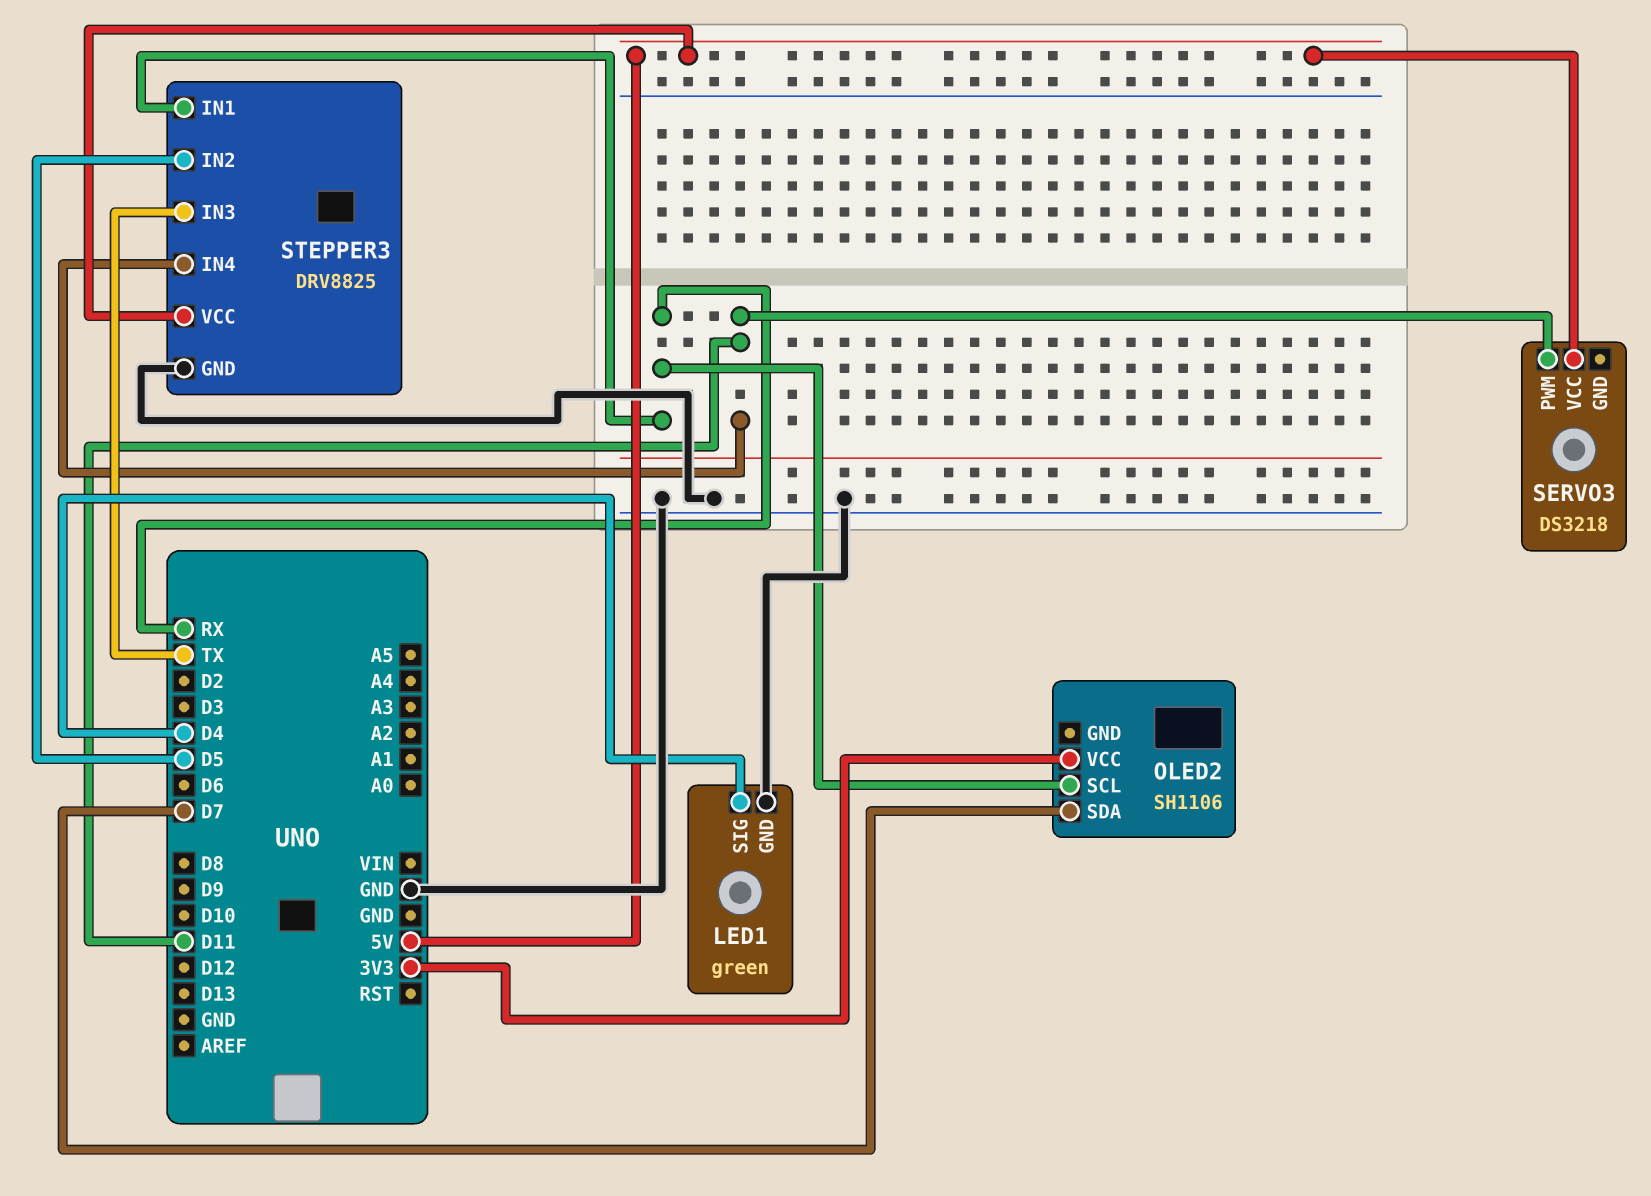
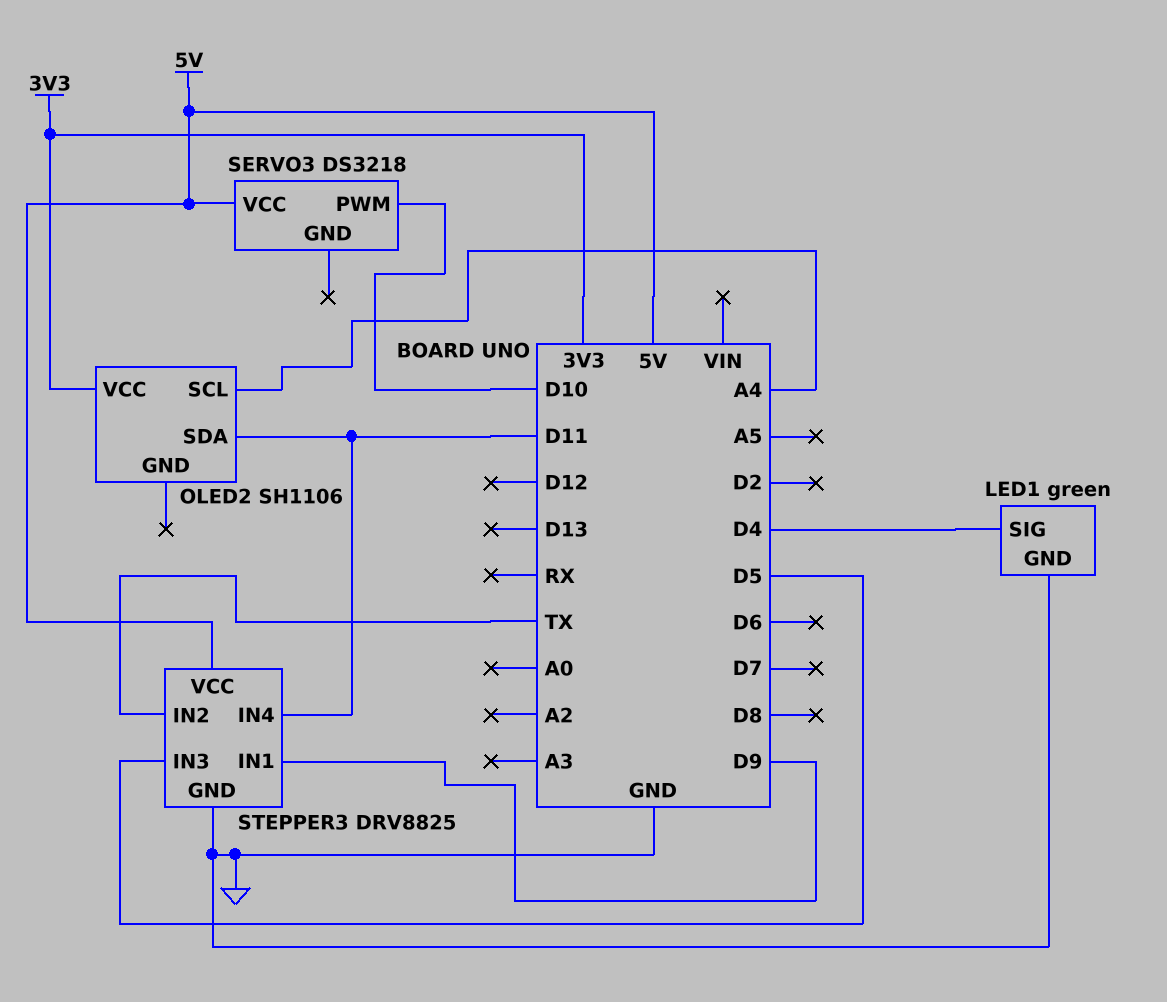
OLED2 pin SCL: RX -> A4
OLED2 pin SDA: D7 -> D11
SERVO3 pin PWM: D11 -> D10
STEPPER3 pin IN1: RX -> D9
STEPPER3 pin IN2: D5 -> TX
STEPPER3 pin IN3: TX -> D5

